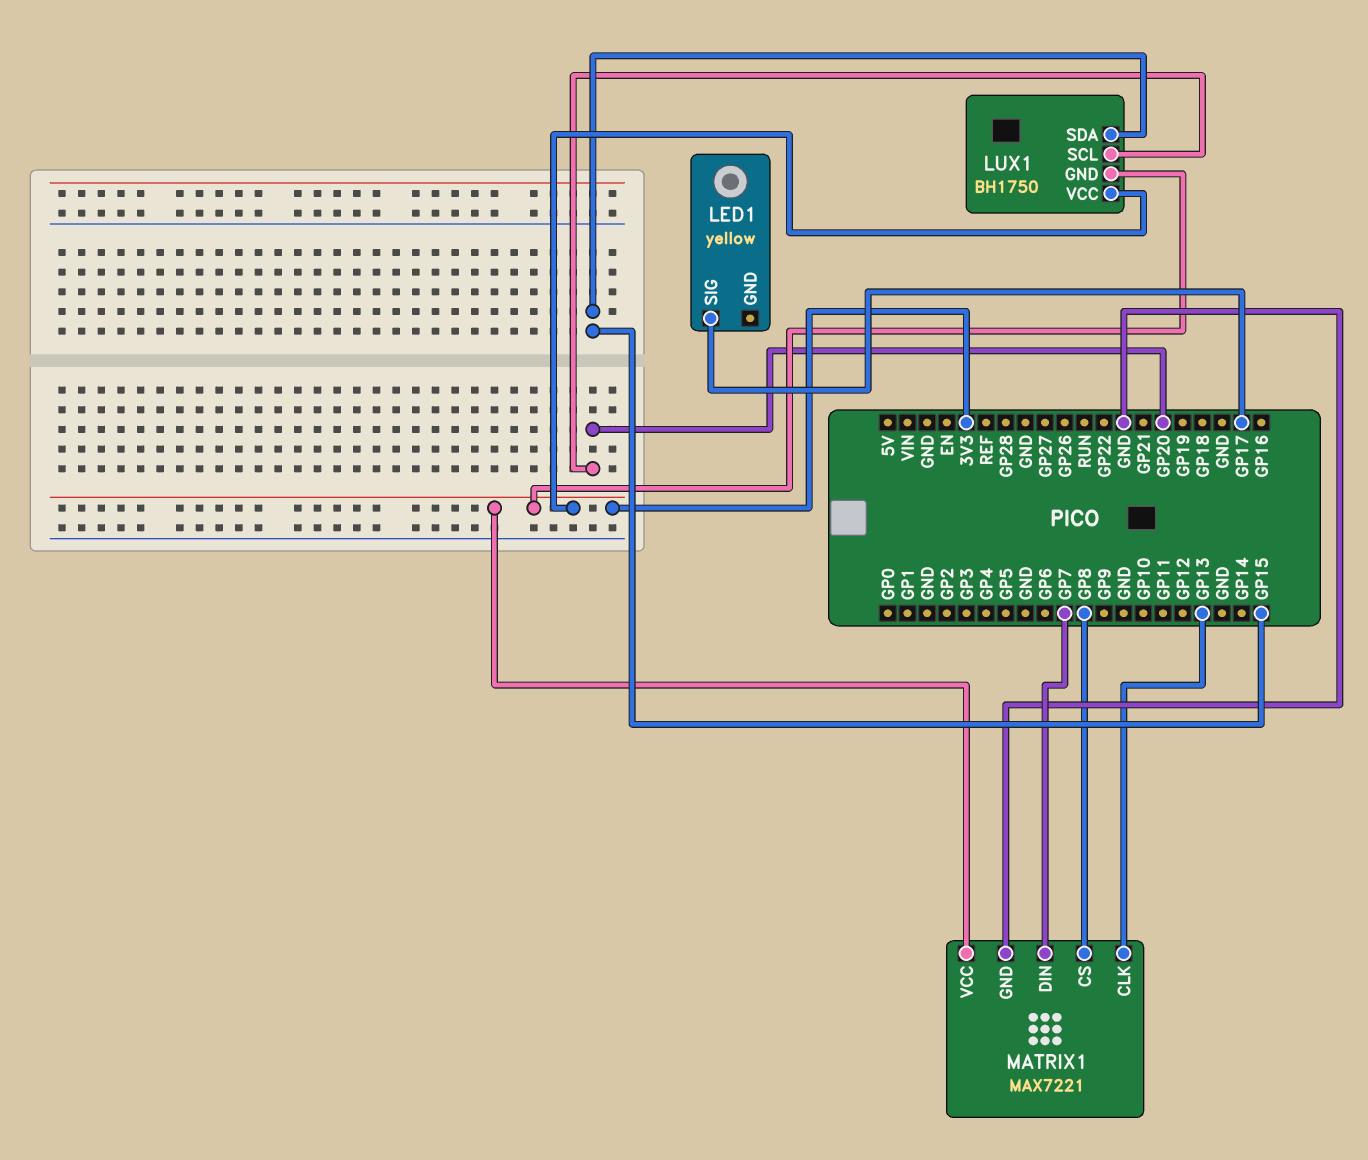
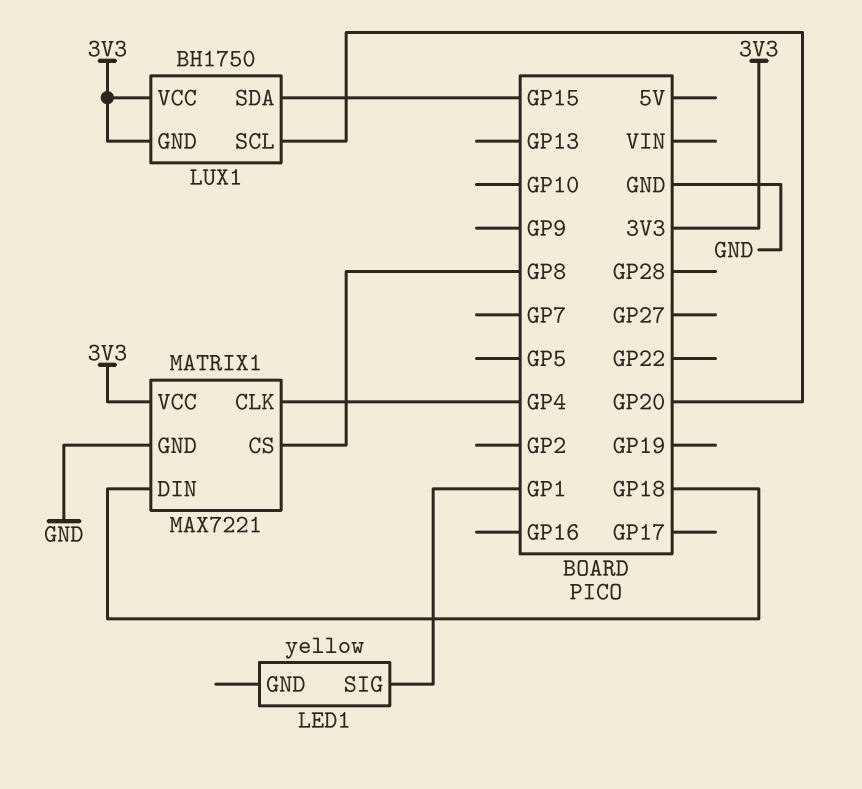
LED1 pin SIG: GP17 -> GP1
MATRIX1 pin CLK: GP13 -> GP4
MATRIX1 pin DIN: GP7 -> GP18

